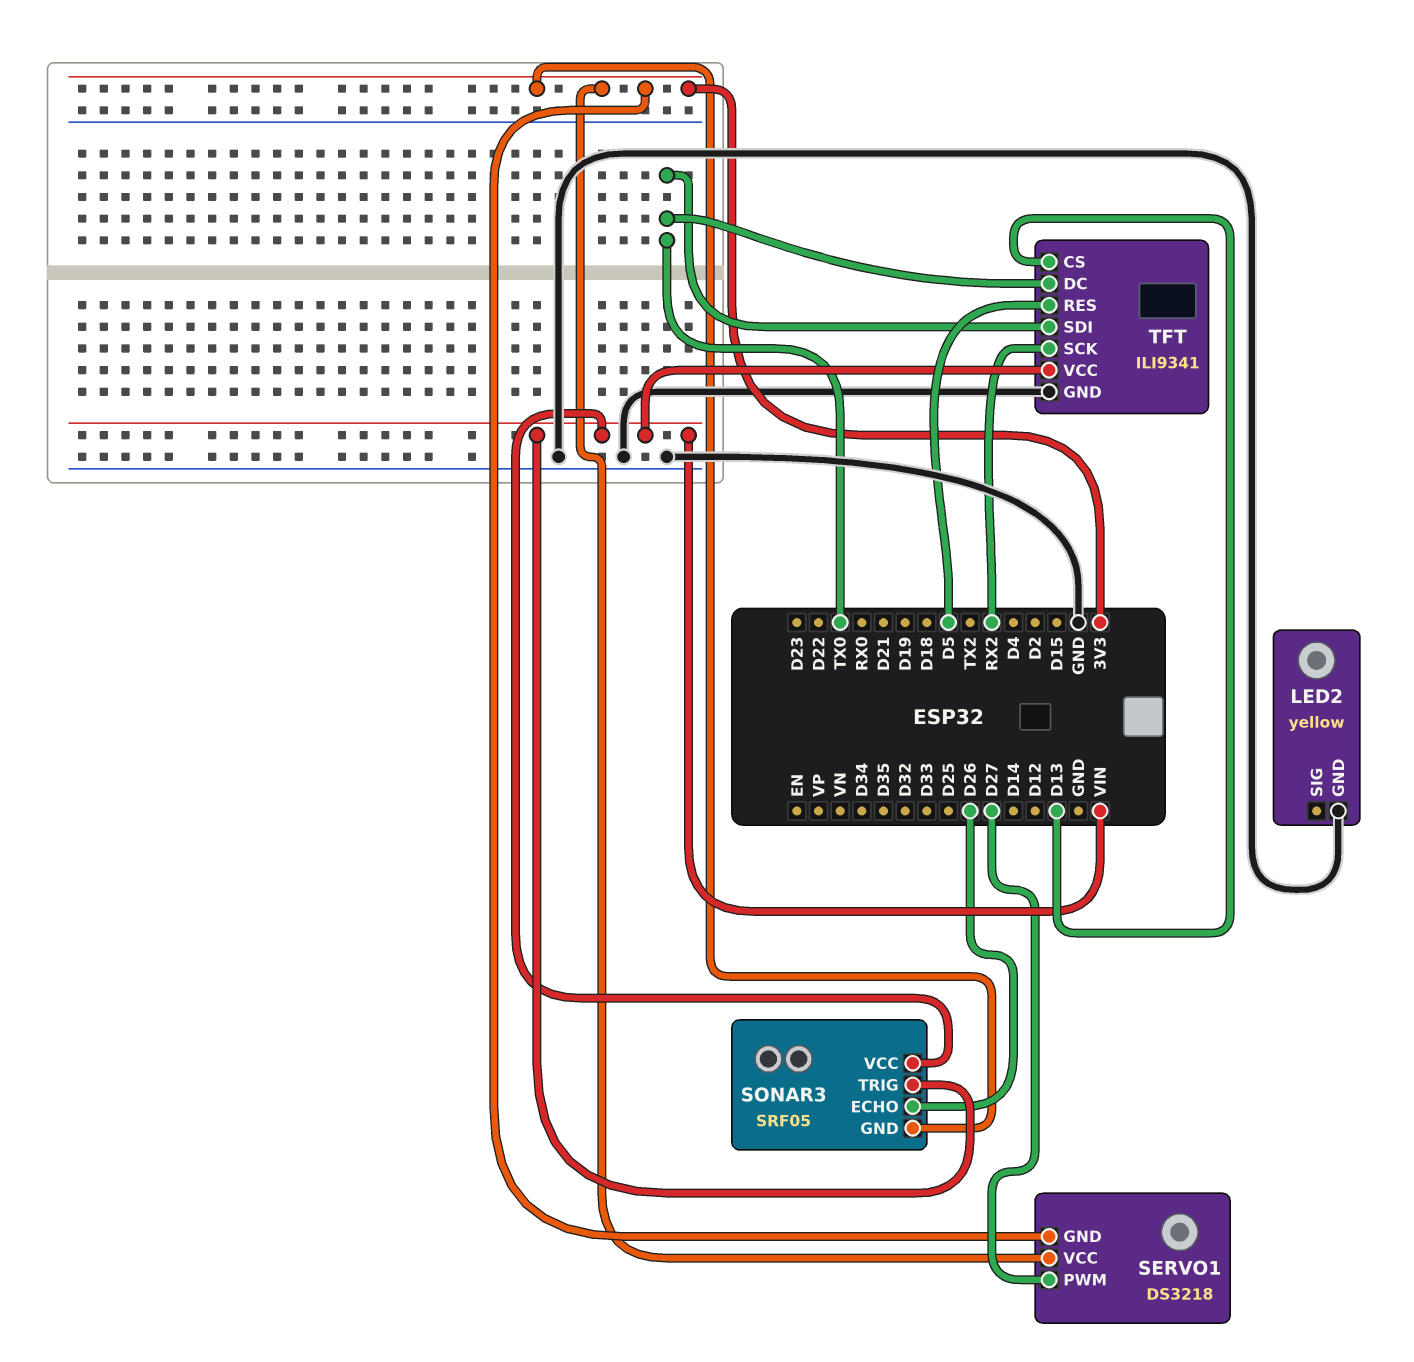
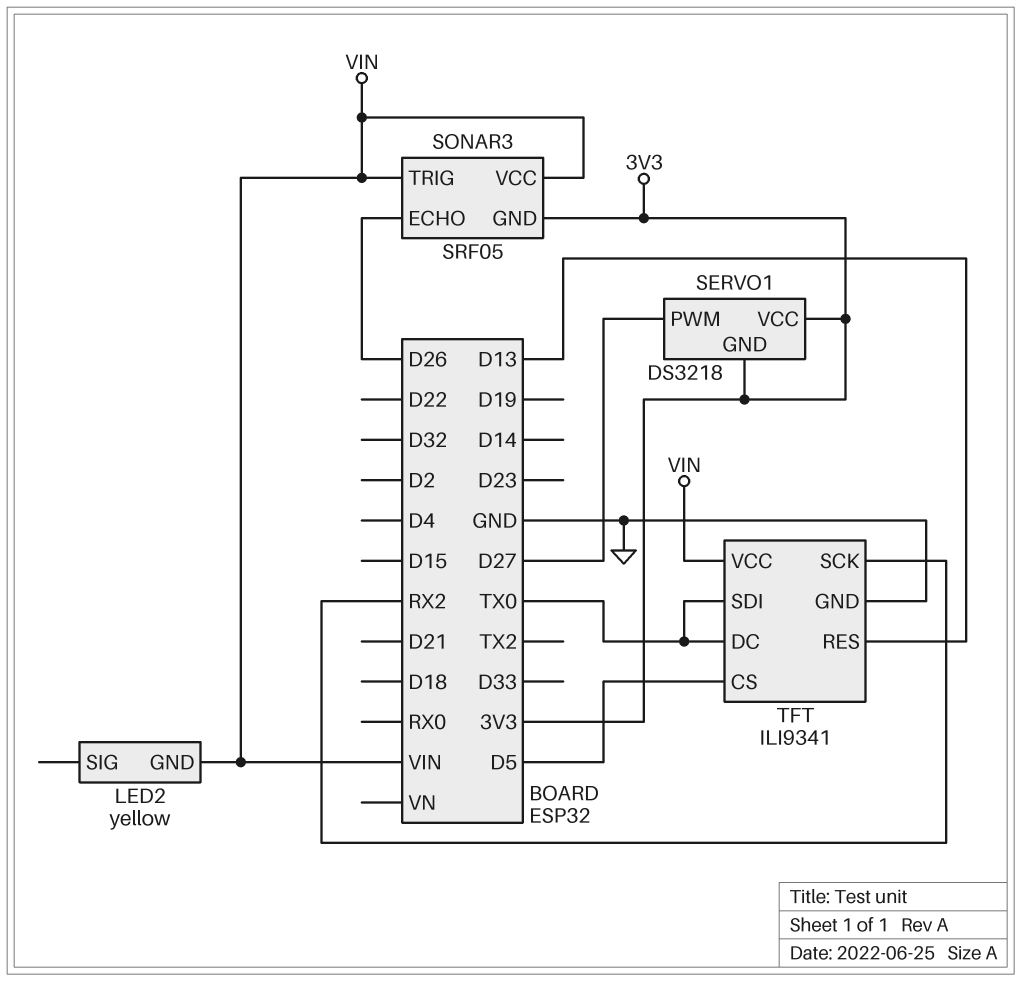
LED2 pin GND: GND -> VIN
TFT pin CS: D13 -> D5
TFT pin RES: D5 -> D13

